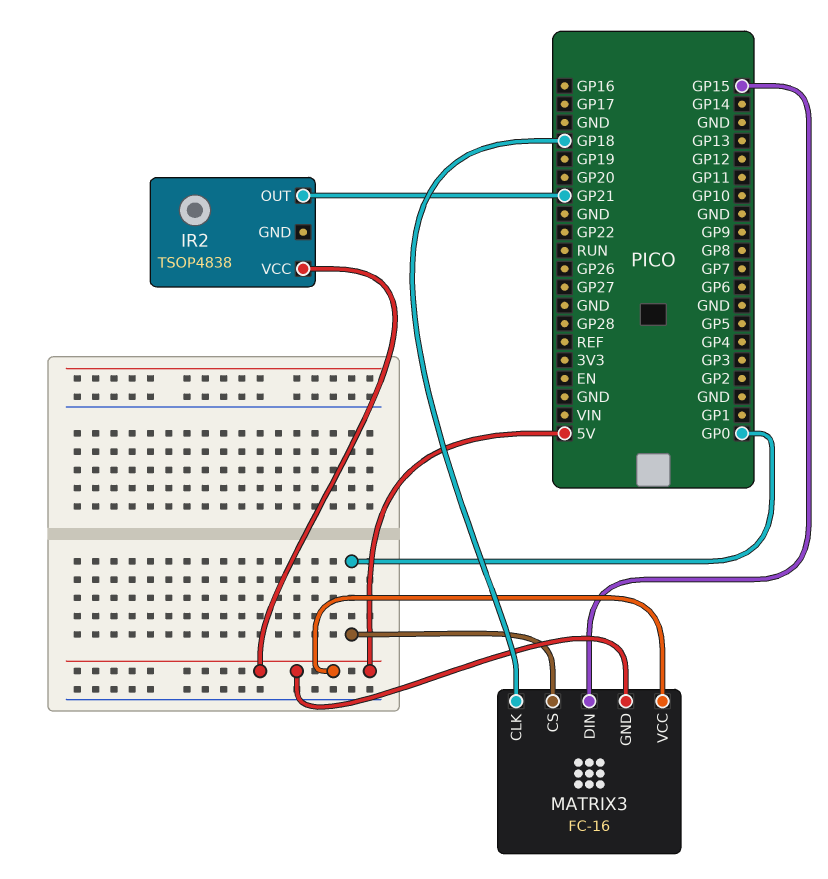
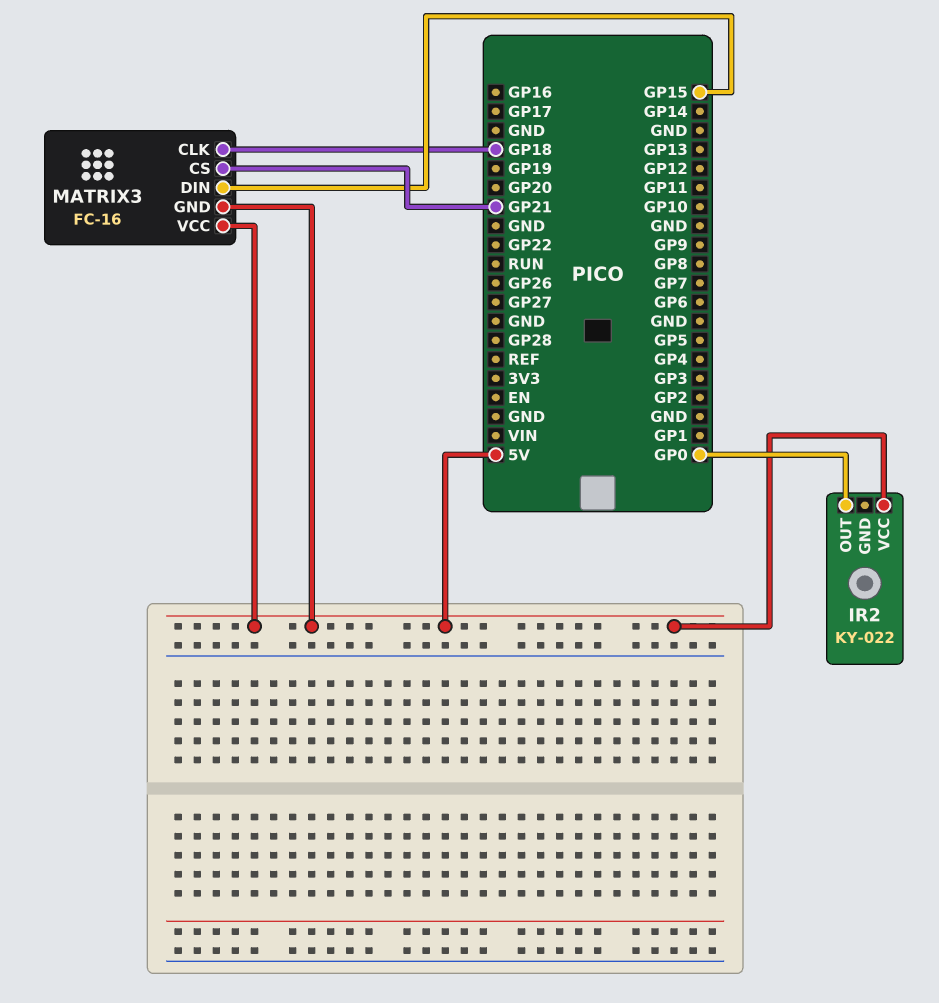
IR2: TSOP4838 -> KY-022
IR2 pin OUT: GP21 -> GP0
MATRIX3 pin CS: GP0 -> GP21

